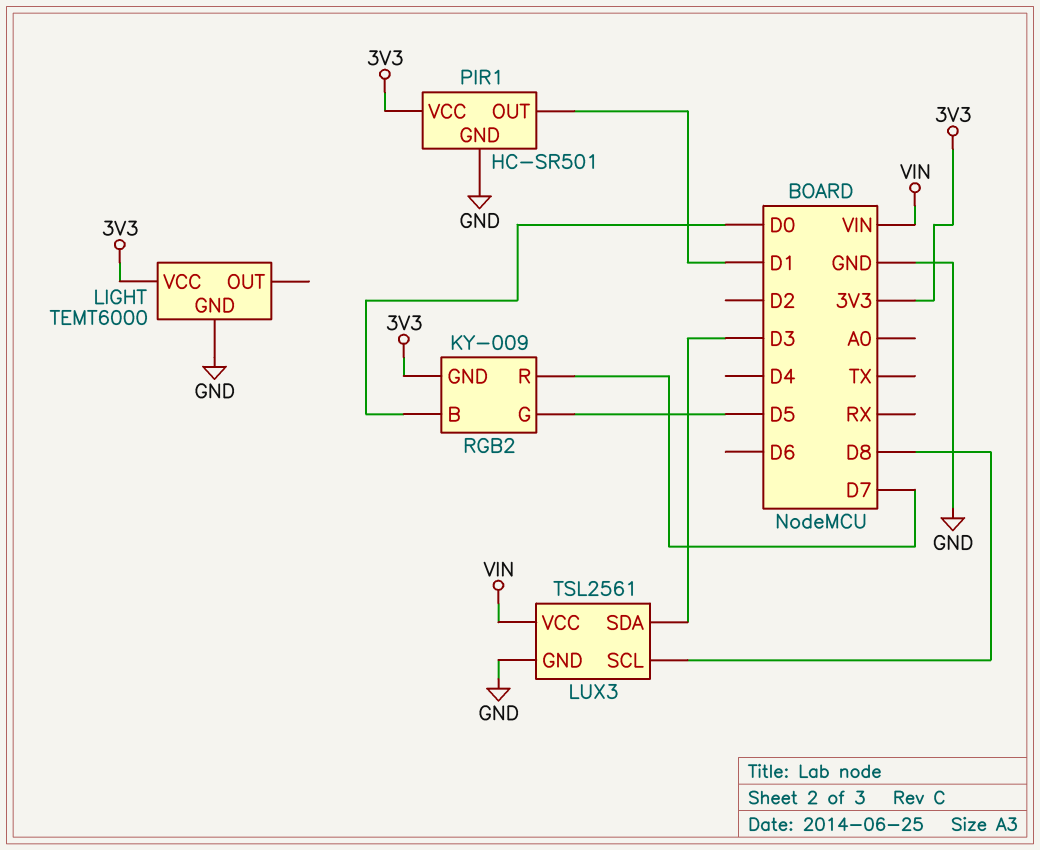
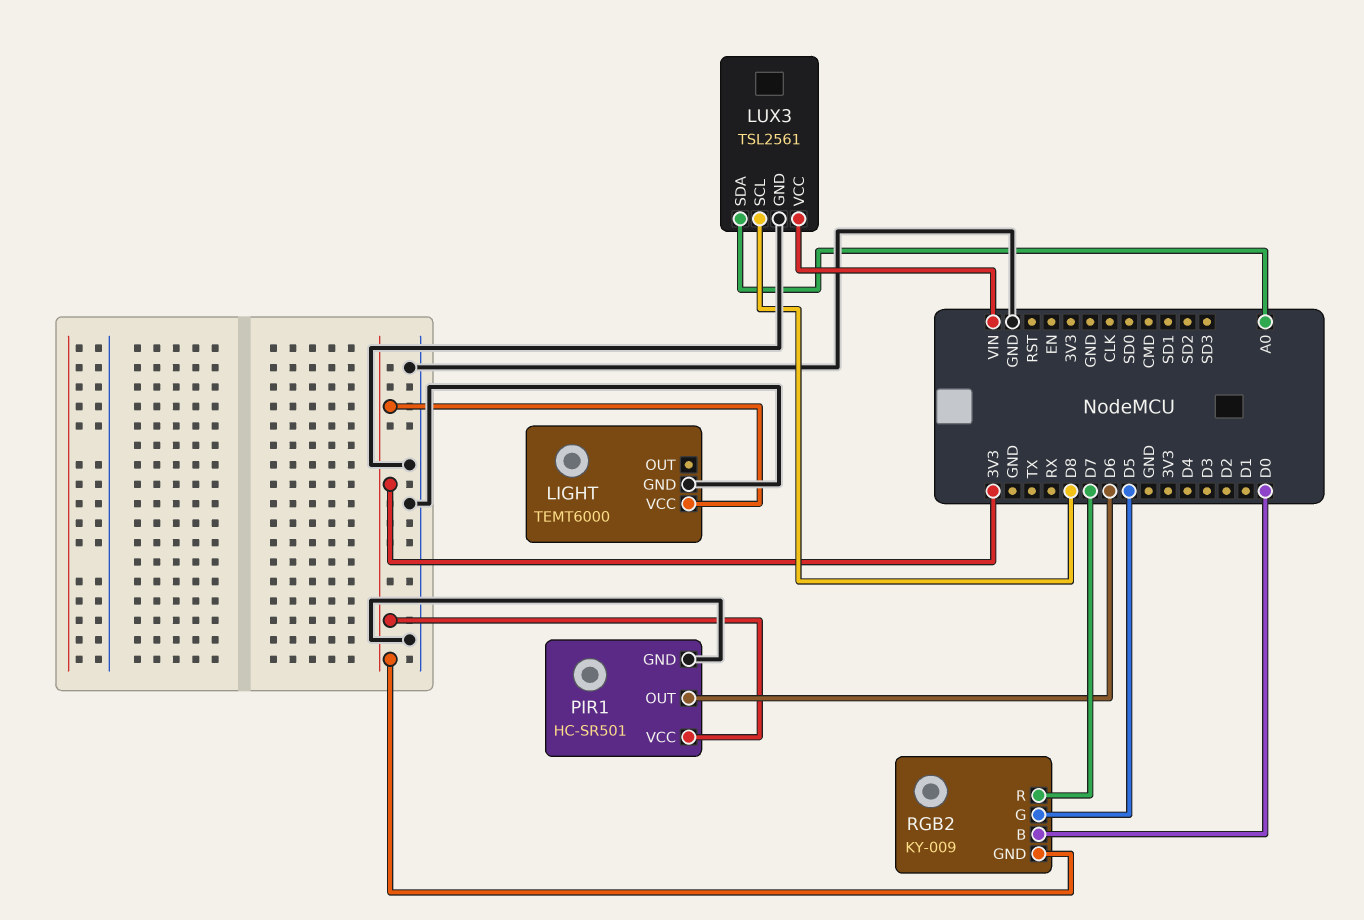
LUX3 pin SDA: D3 -> A0
PIR1 pin OUT: D1 -> D6

